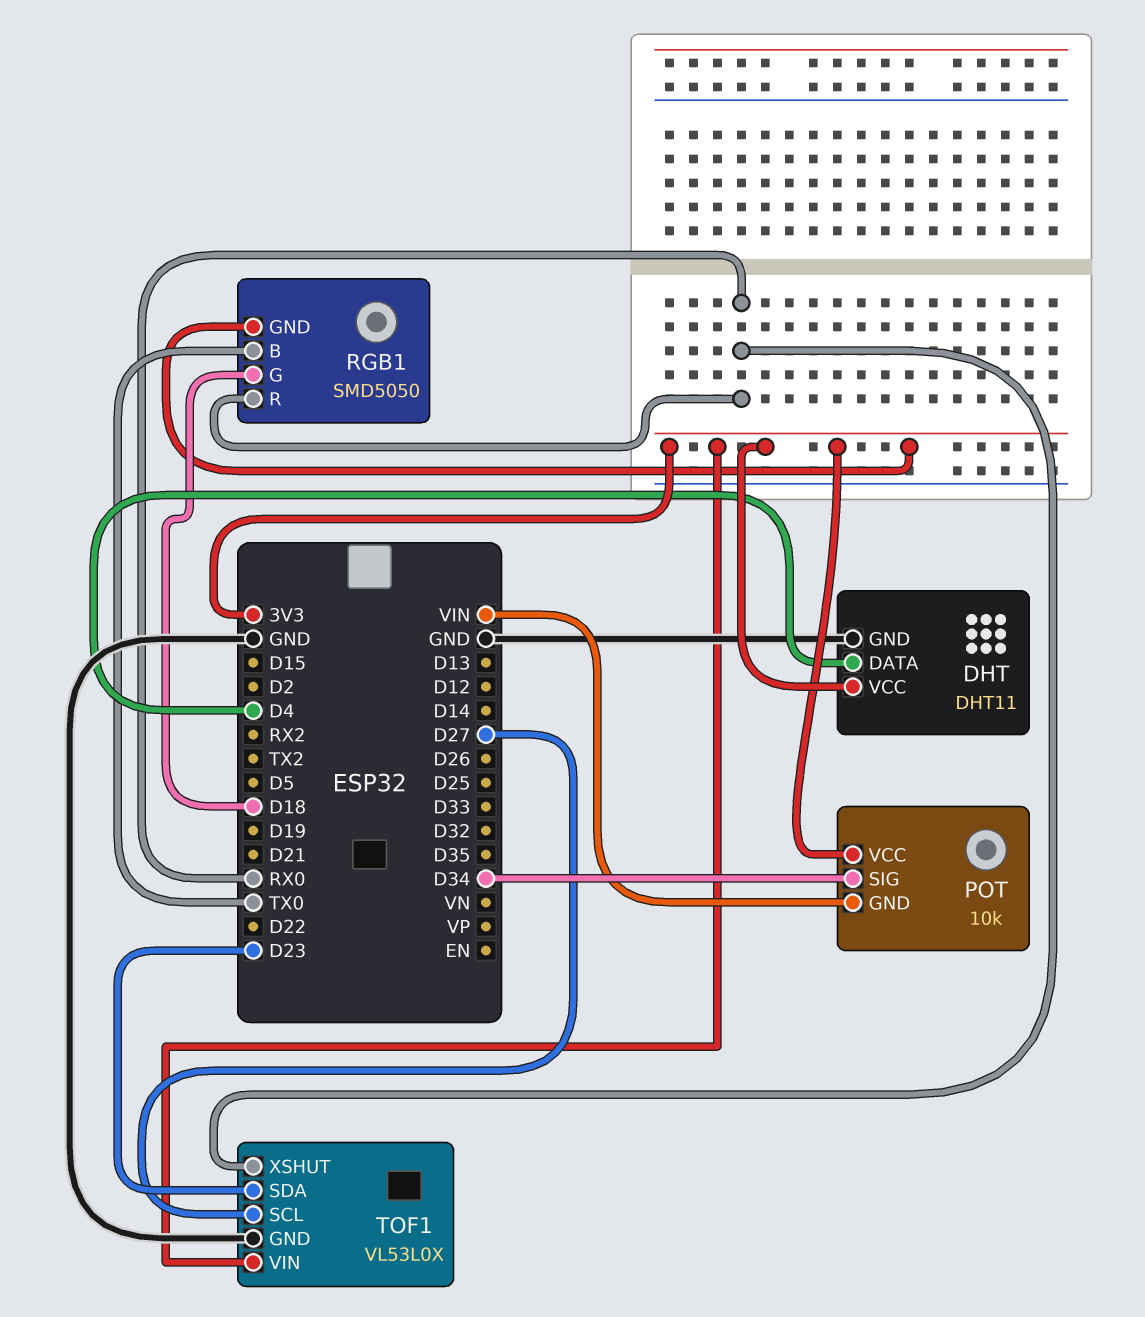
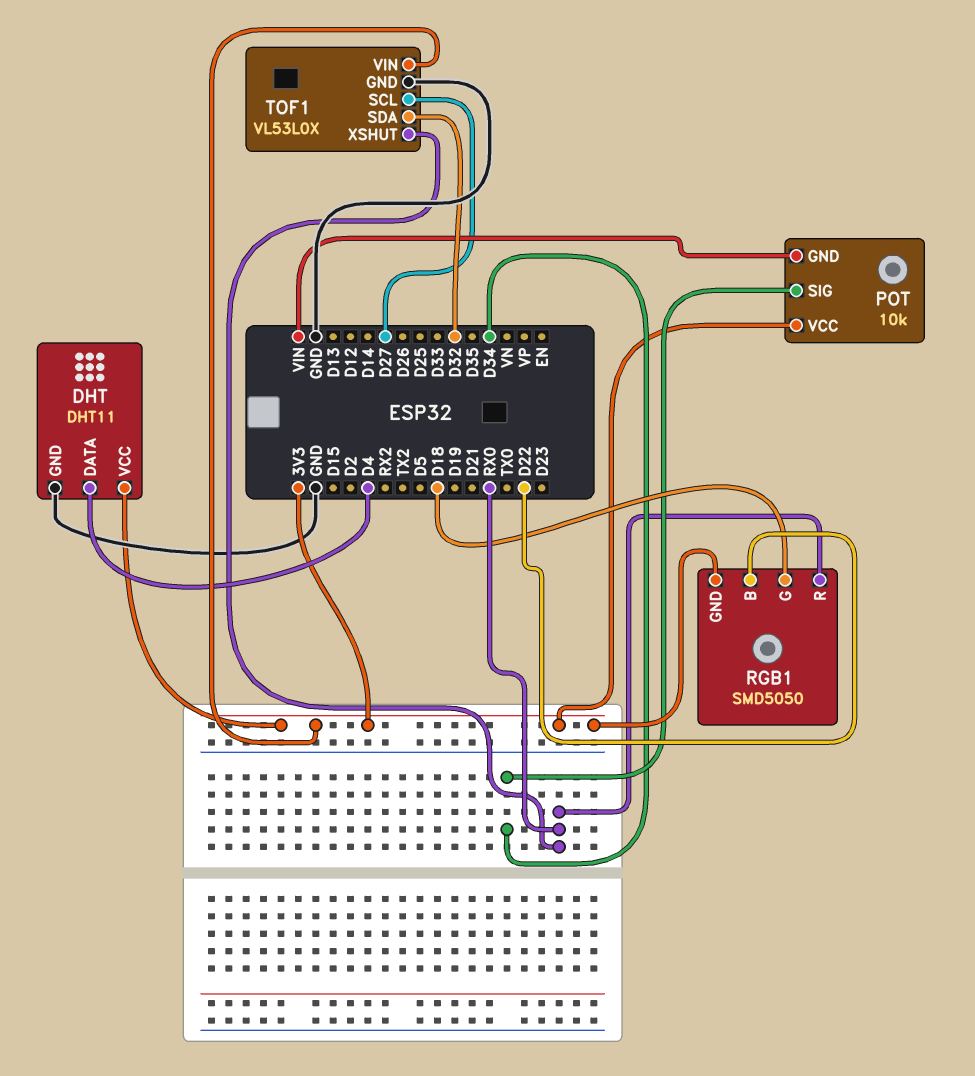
RGB1 pin B: TX0 -> D22
TOF1 pin SDA: D23 -> D32

